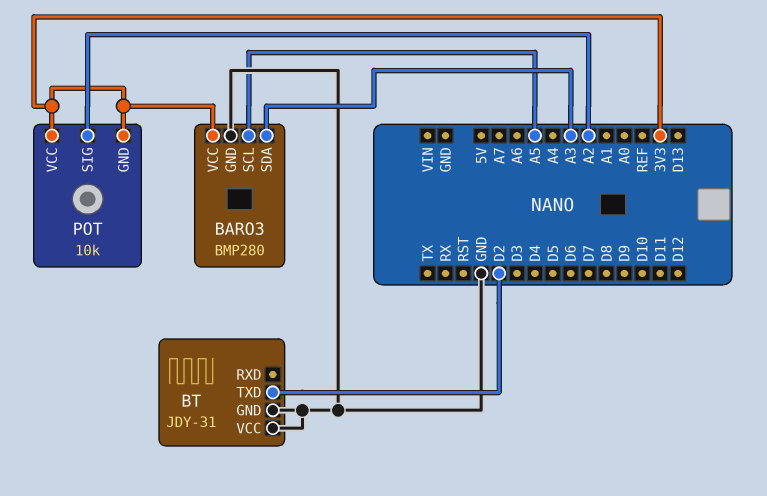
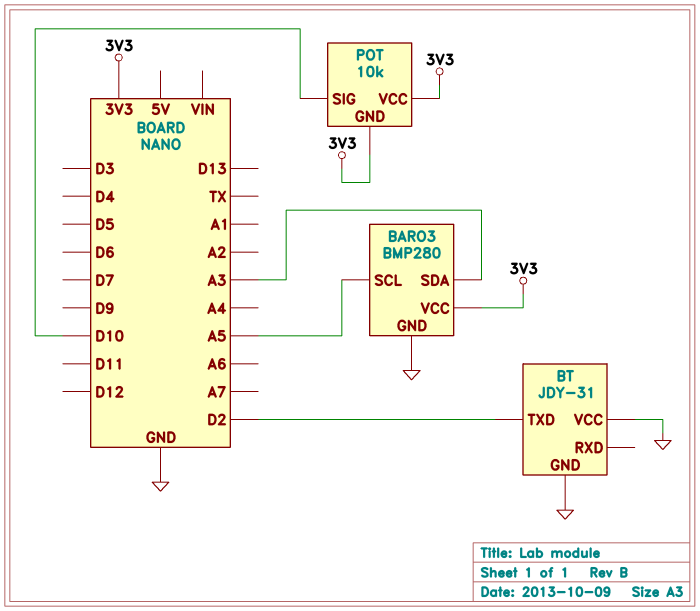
POT pin SIG: A2 -> D10

